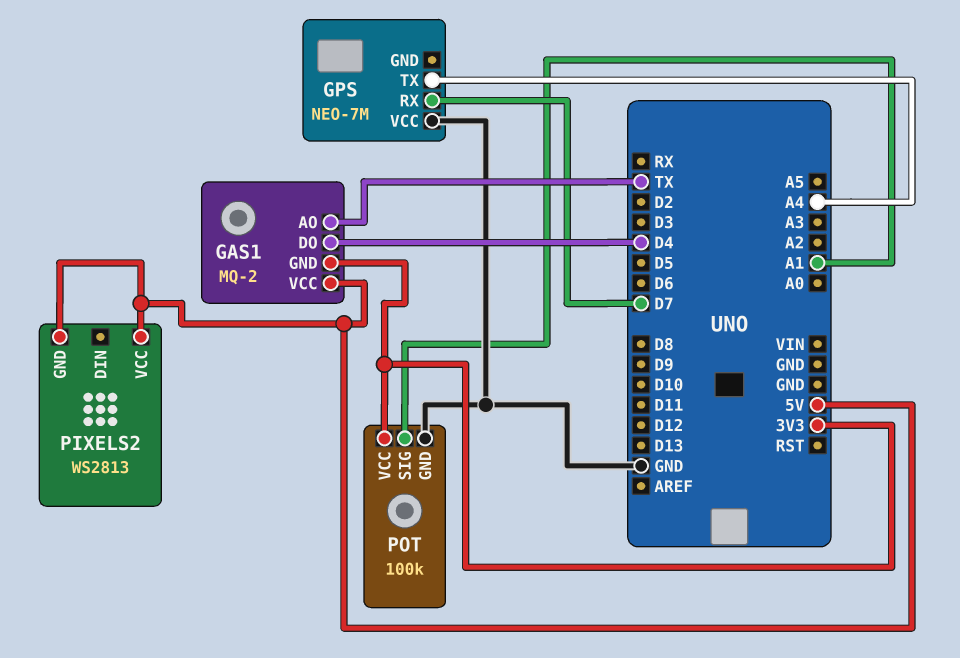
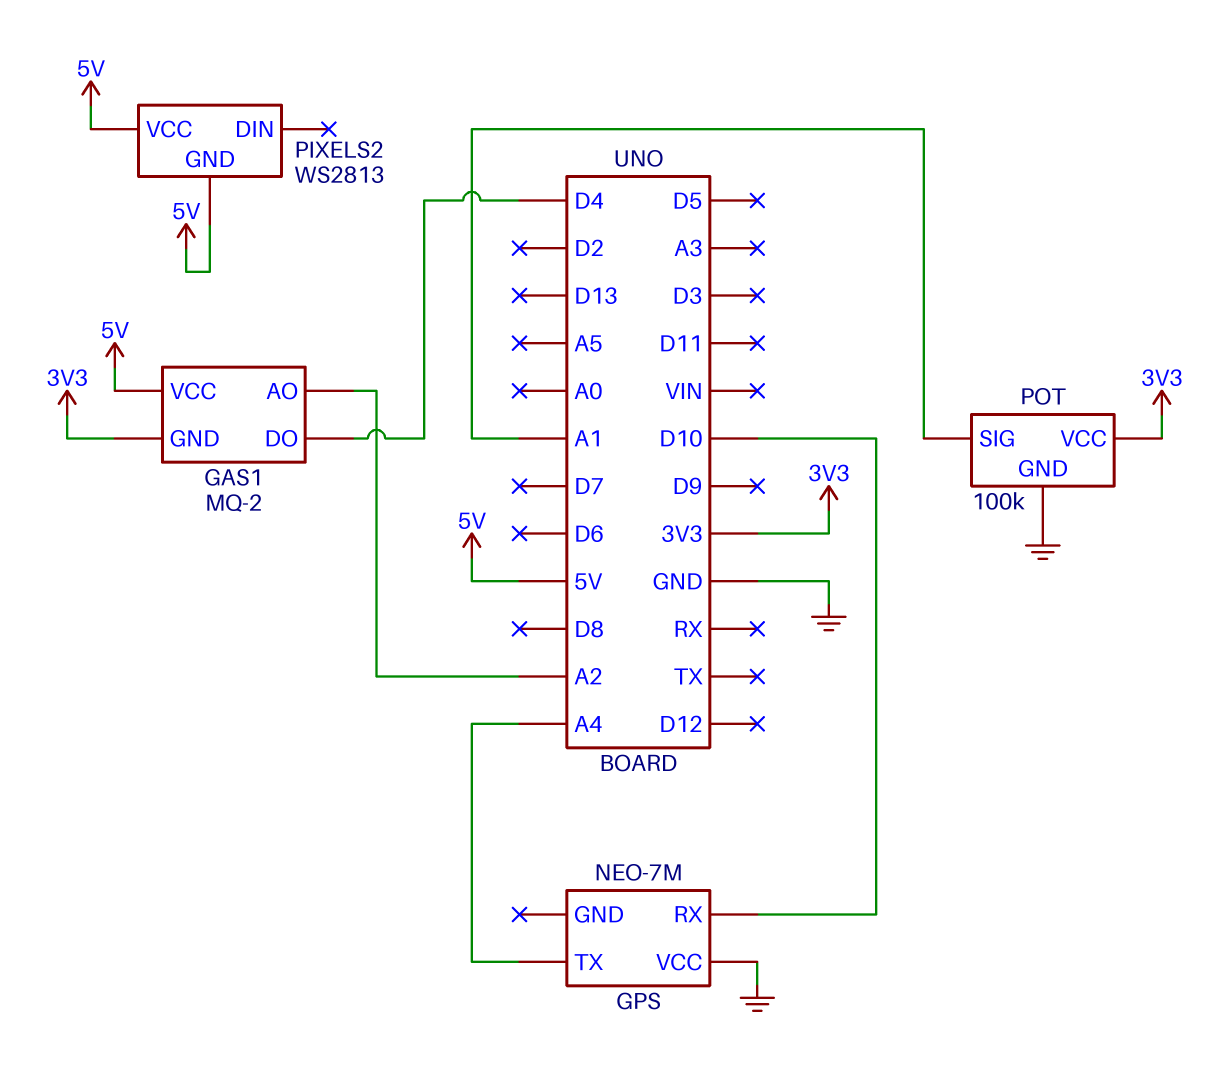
GAS1 pin AO: TX -> A2
GPS pin RX: D7 -> D10

